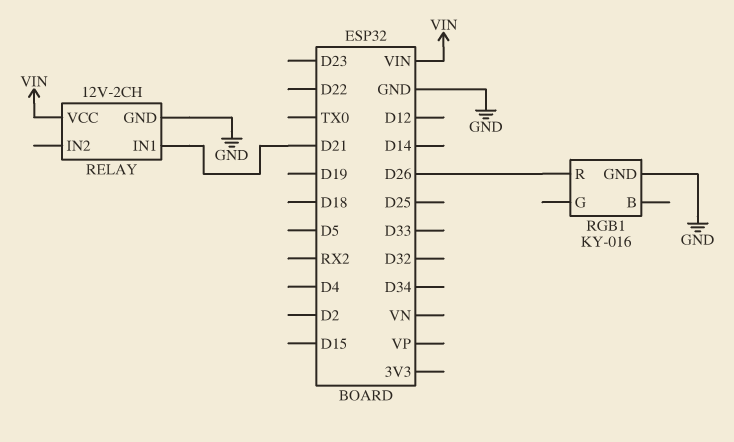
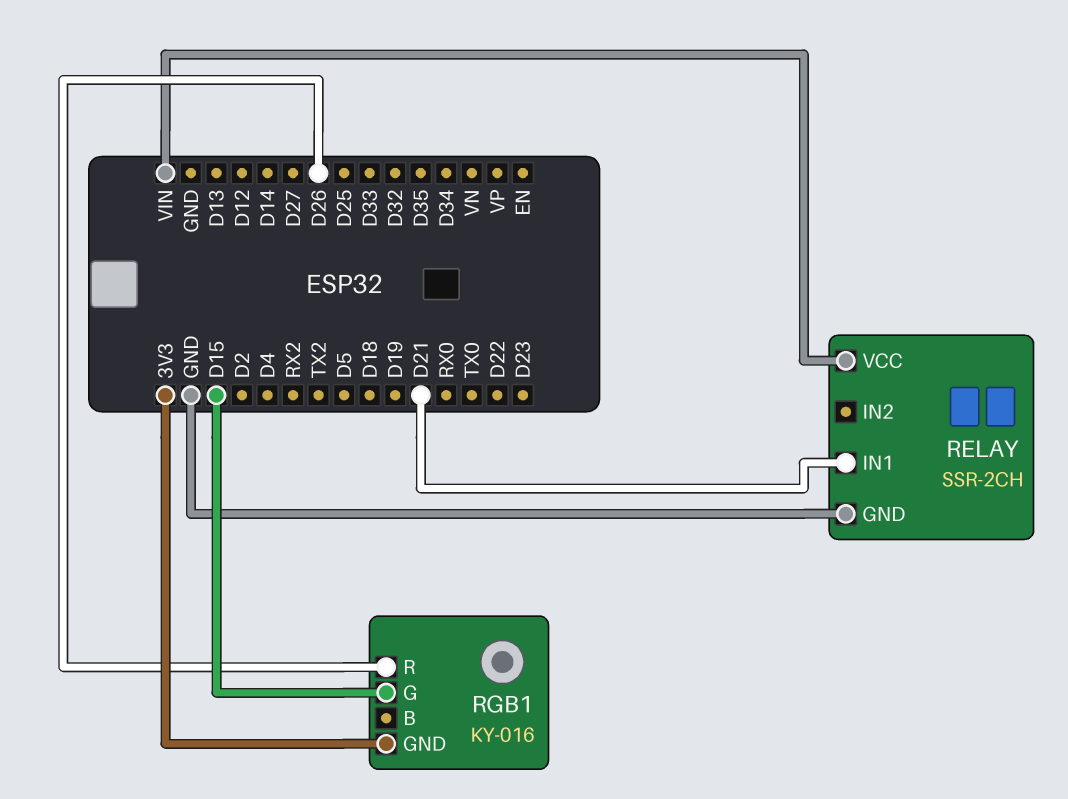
RELAY: 12V-2CH -> SSR-2CH
RGB1 pin G: none -> D15
RGB1 pin GND: GND -> 3V3

